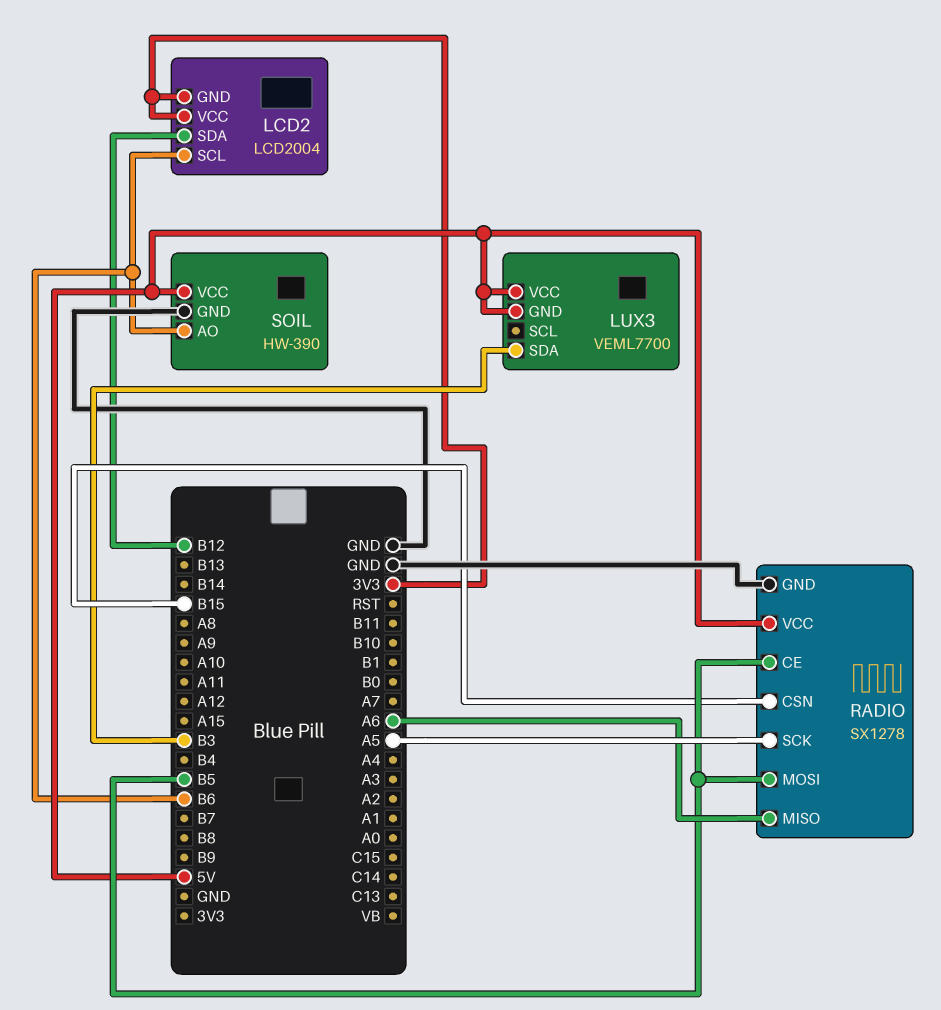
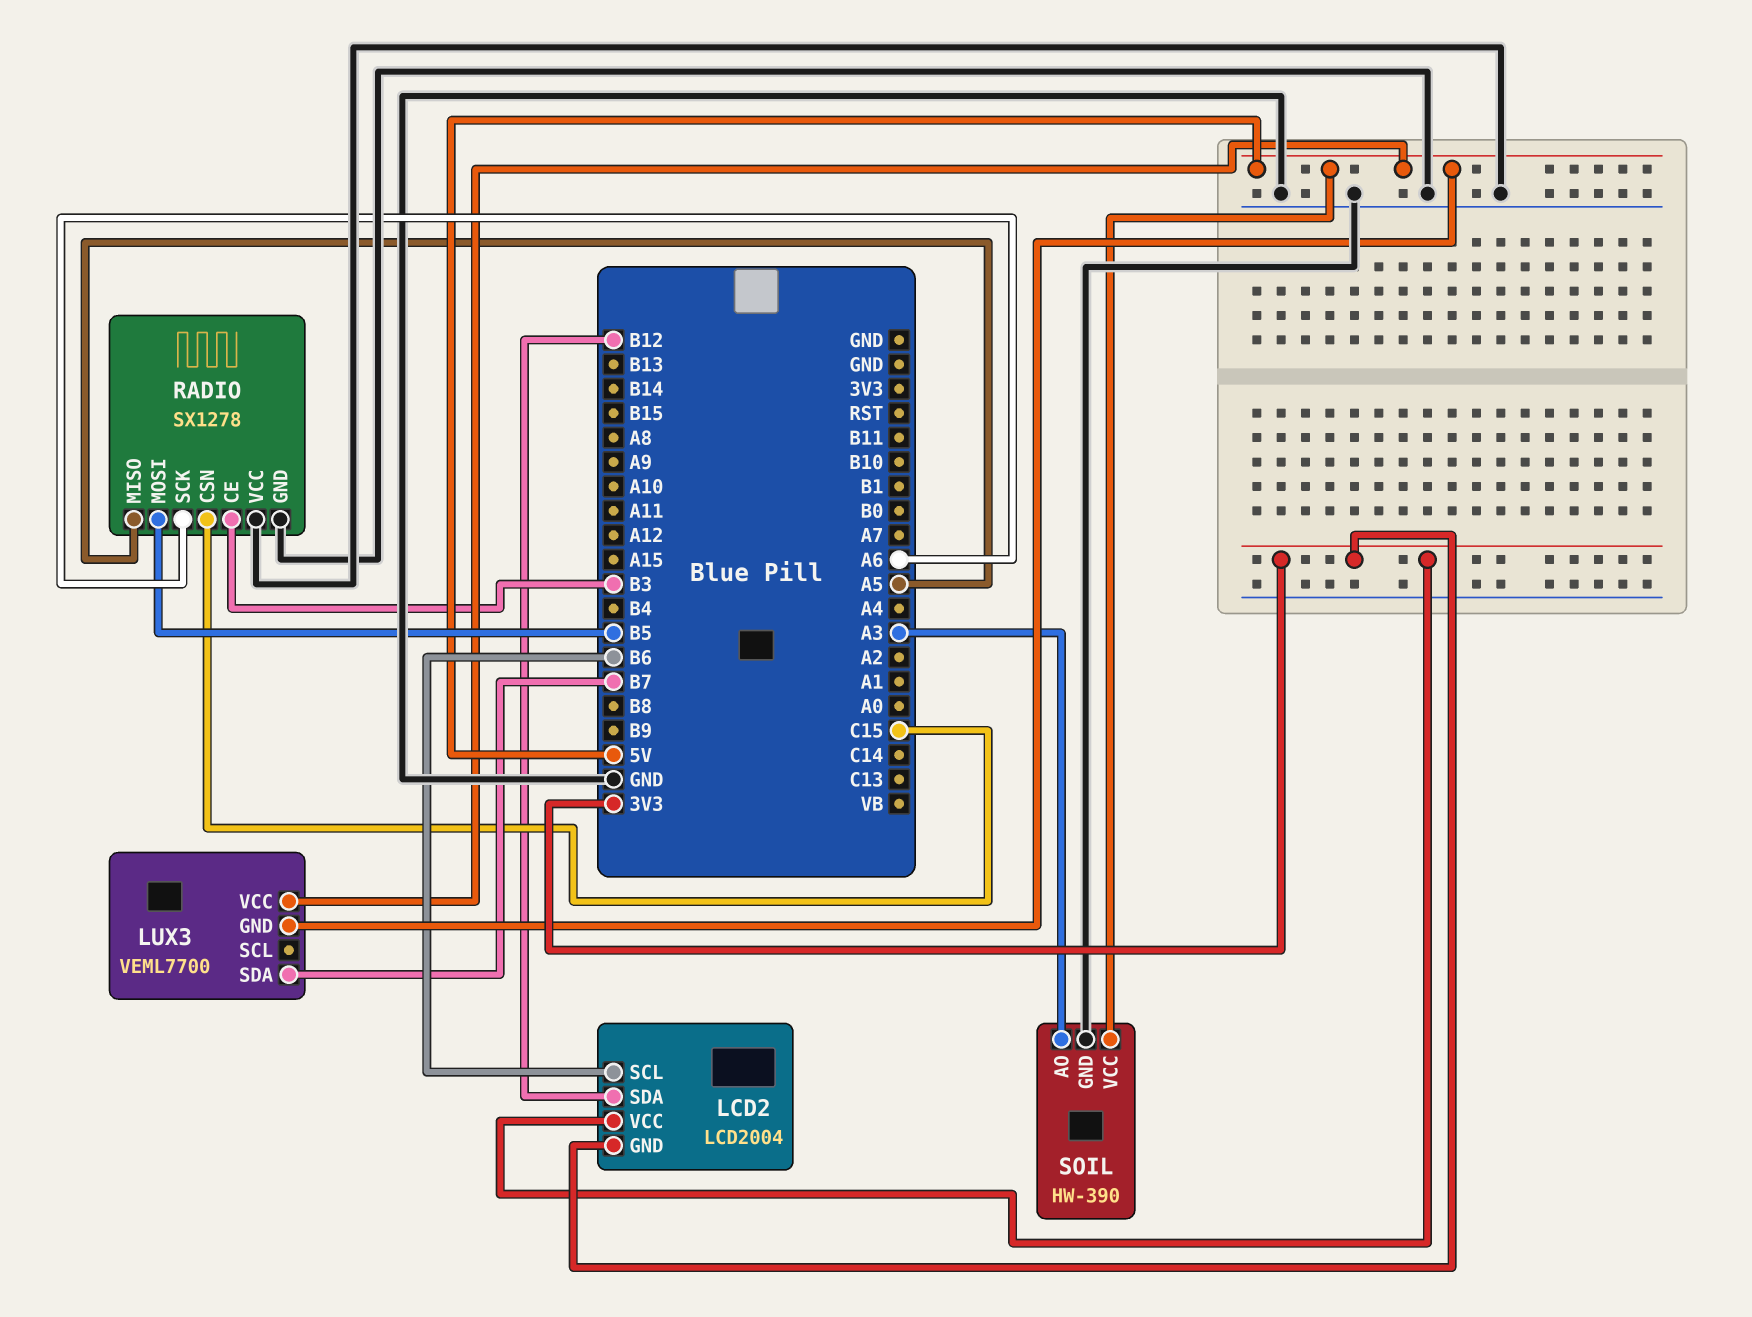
LUX3 pin SDA: B3 -> B7
RADIO pin CE: B5 -> B3
RADIO pin CSN: B15 -> C15
RADIO pin MISO: A6 -> A5
RADIO pin SCK: A5 -> A6
RADIO pin VCC: 5V -> GND
SOIL pin AO: B6 -> A3

